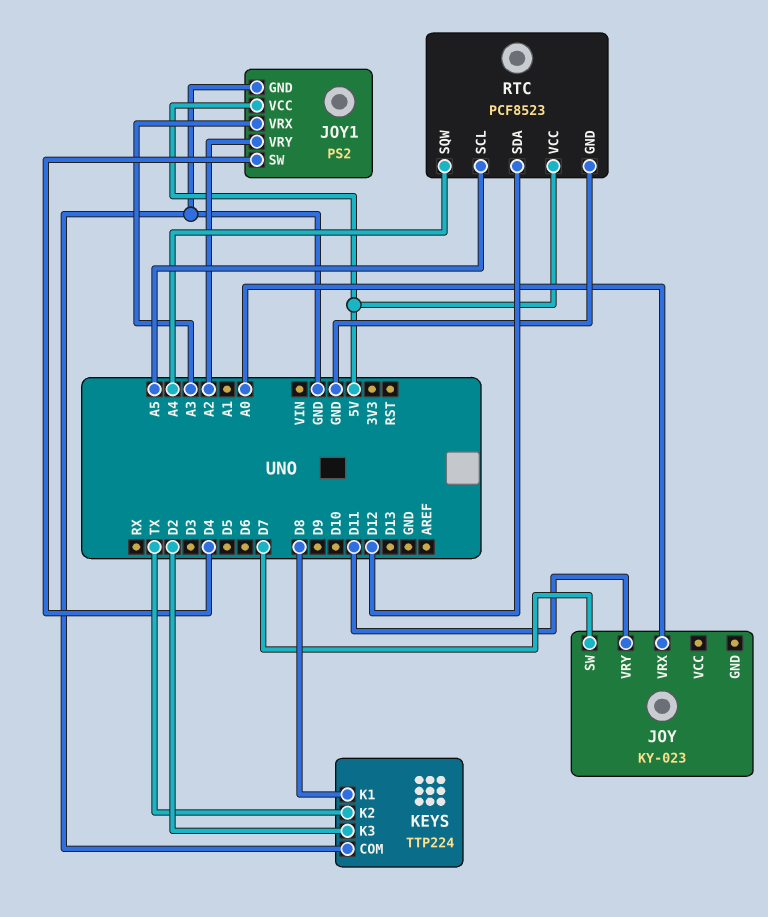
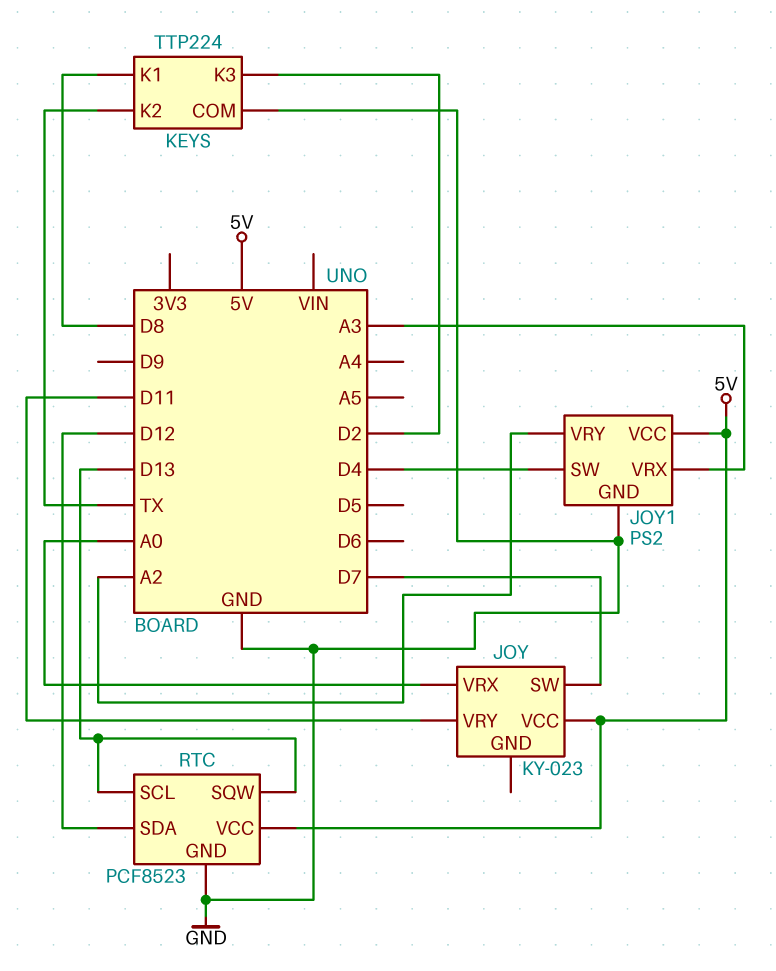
JOY pin VCC: none -> 5V
RTC pin SCL: A5 -> D13
RTC pin SQW: A4 -> D13

